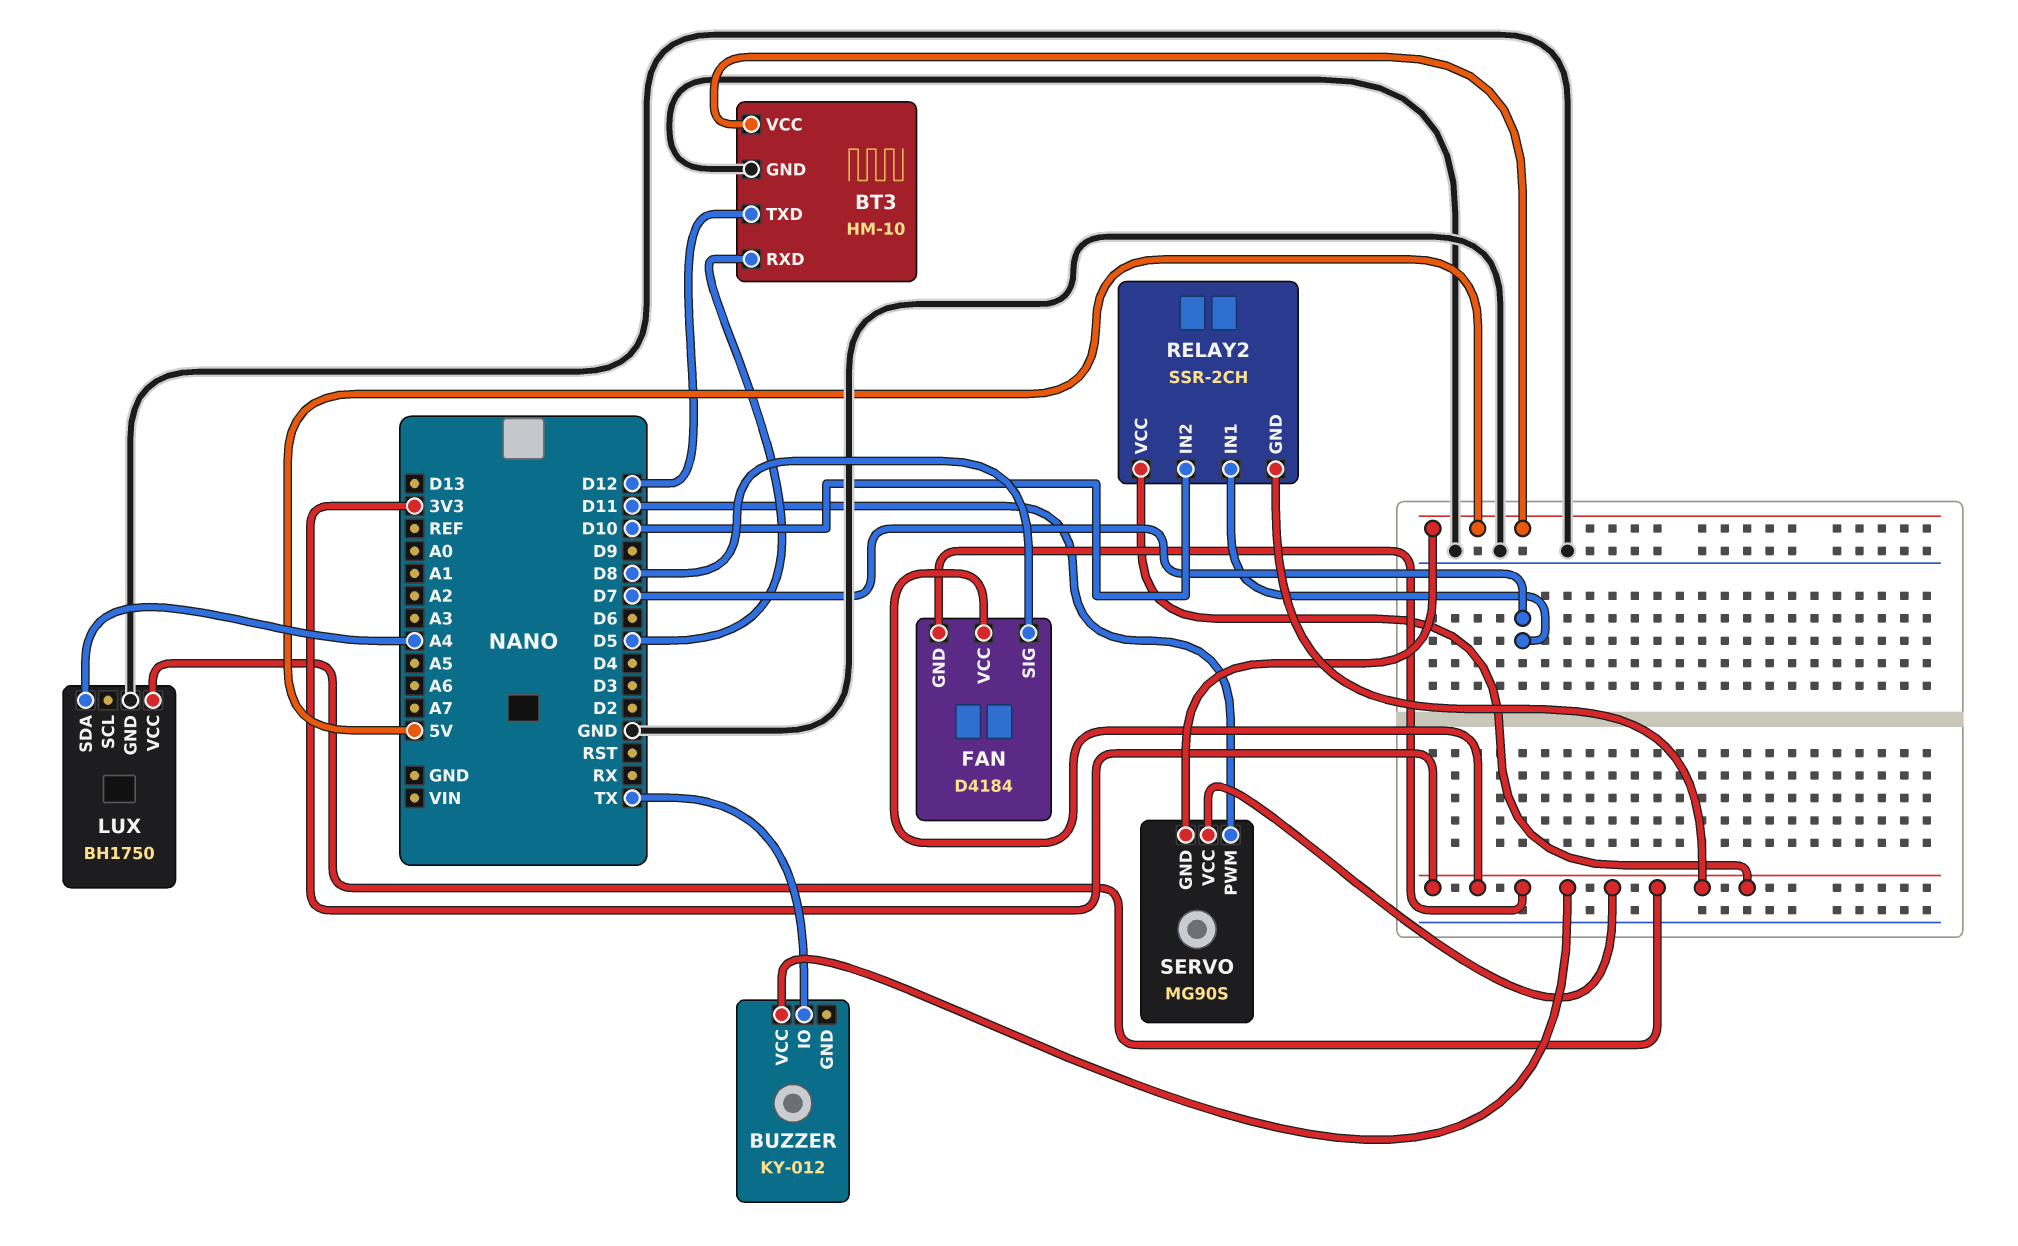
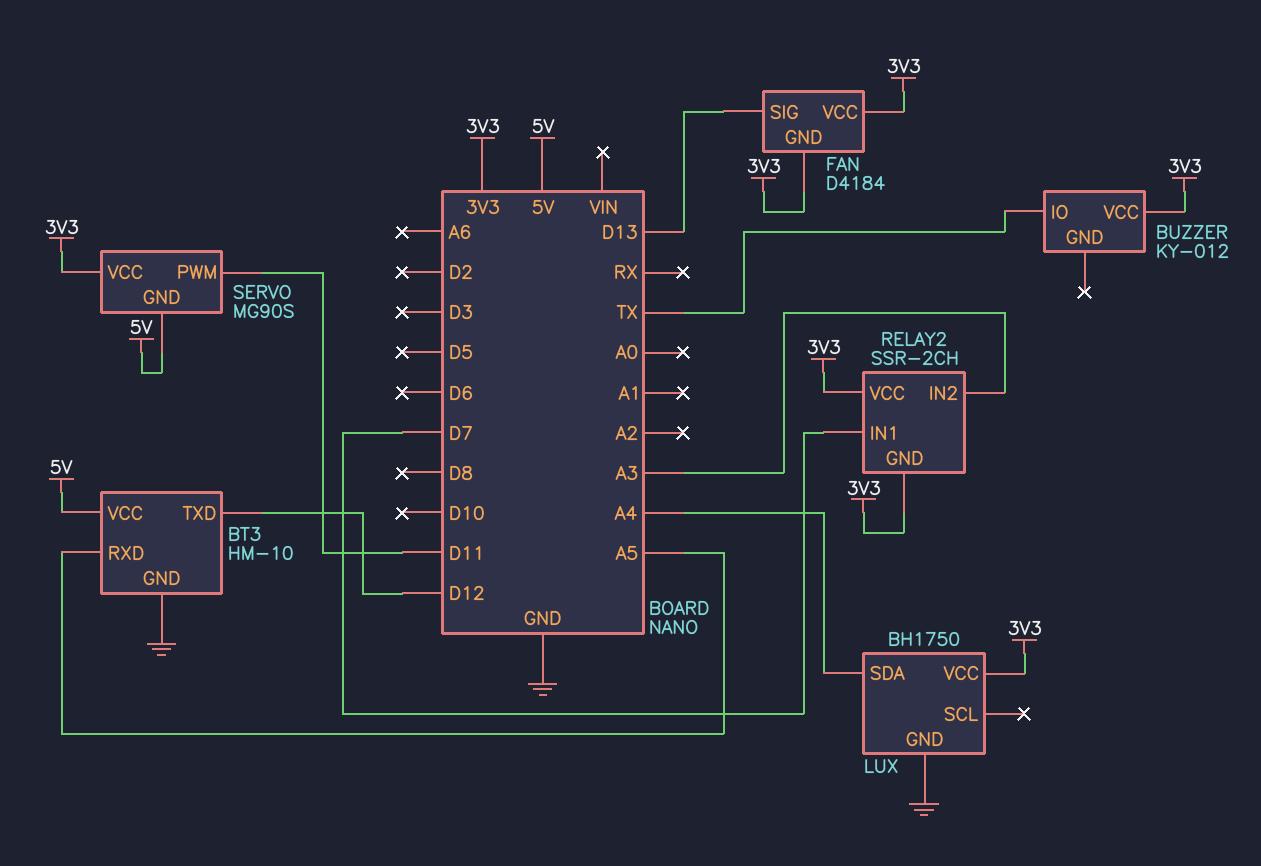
BT3 pin RXD: D5 -> A5
FAN pin SIG: D8 -> D13
RELAY2 pin IN2: D10 -> A3

